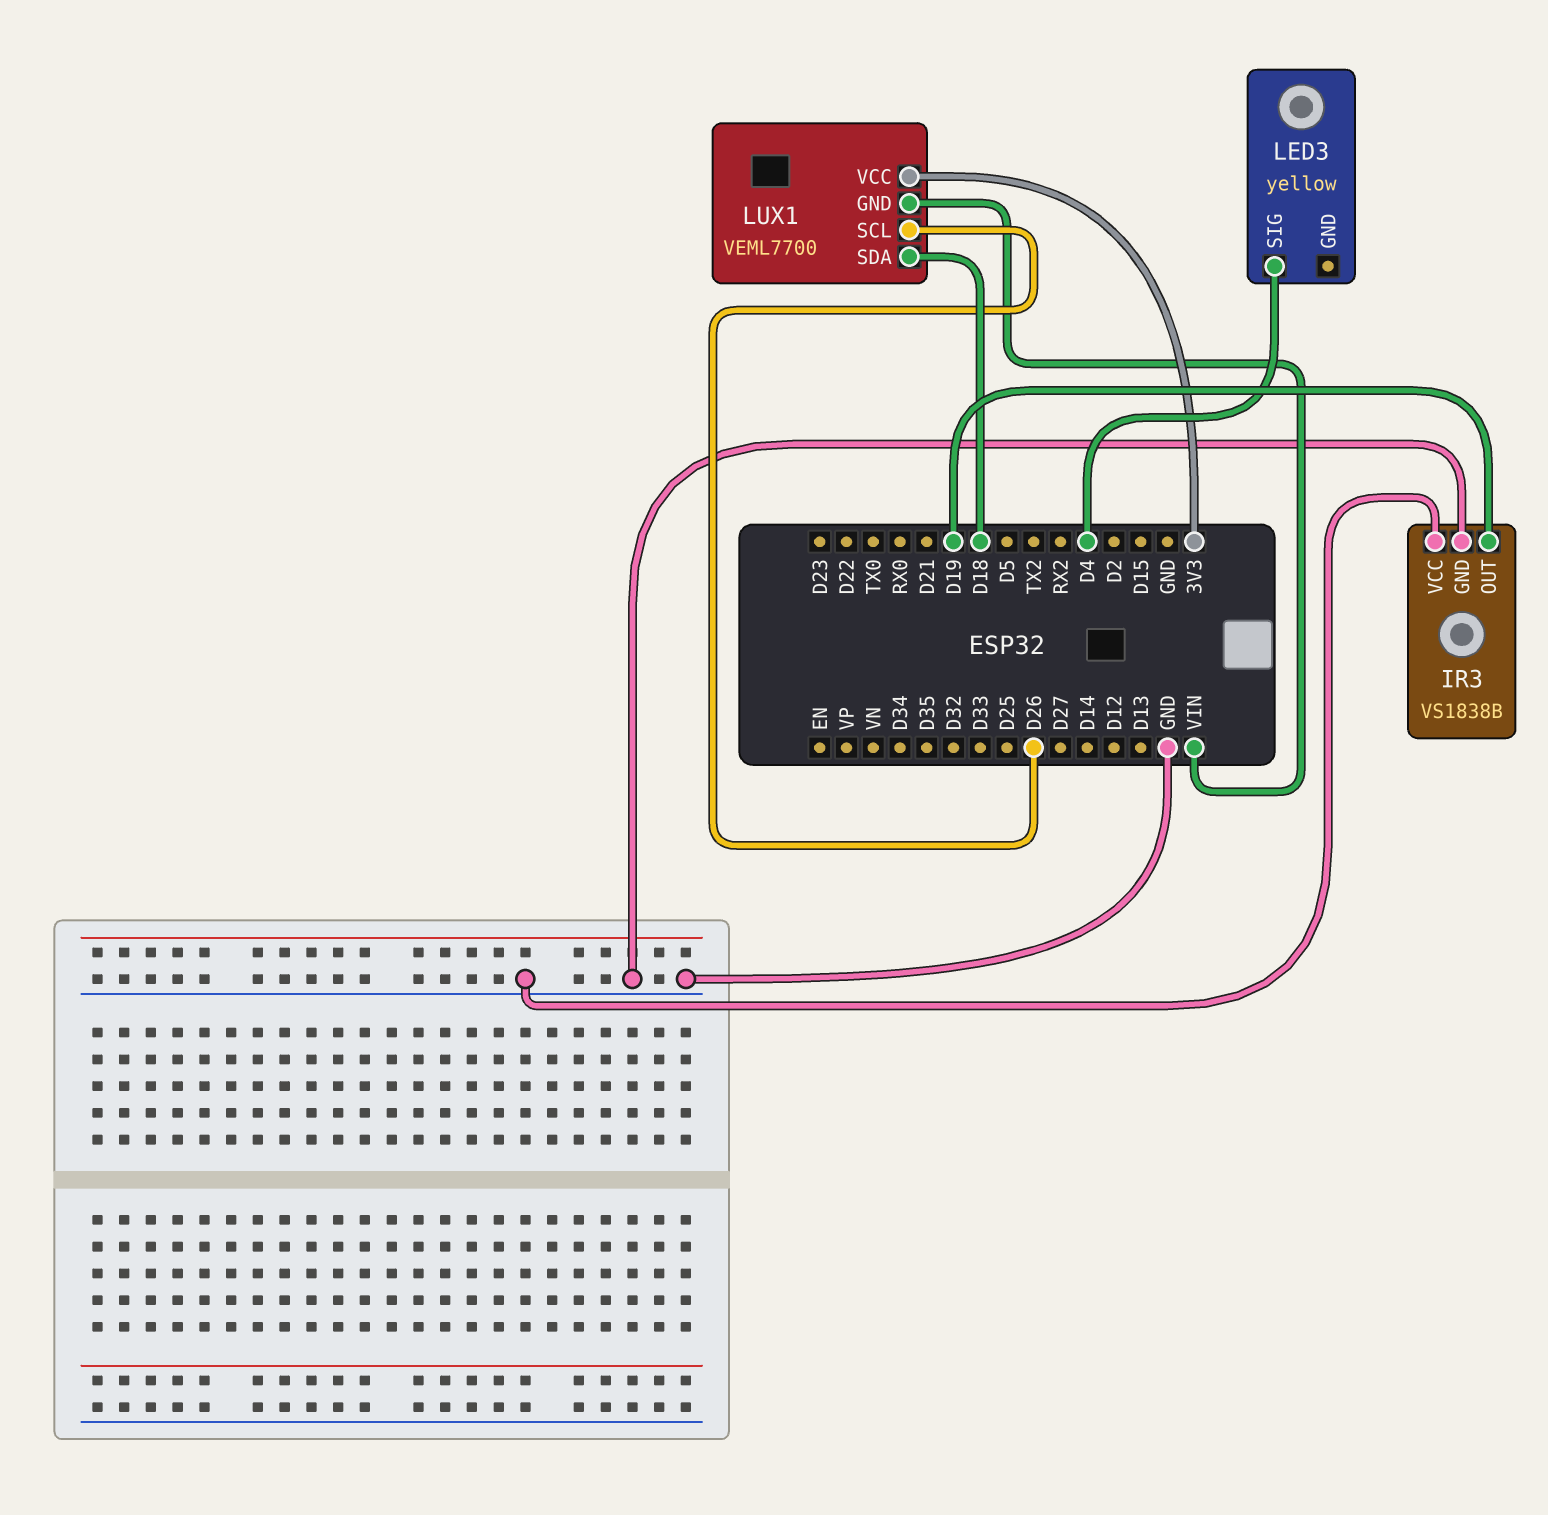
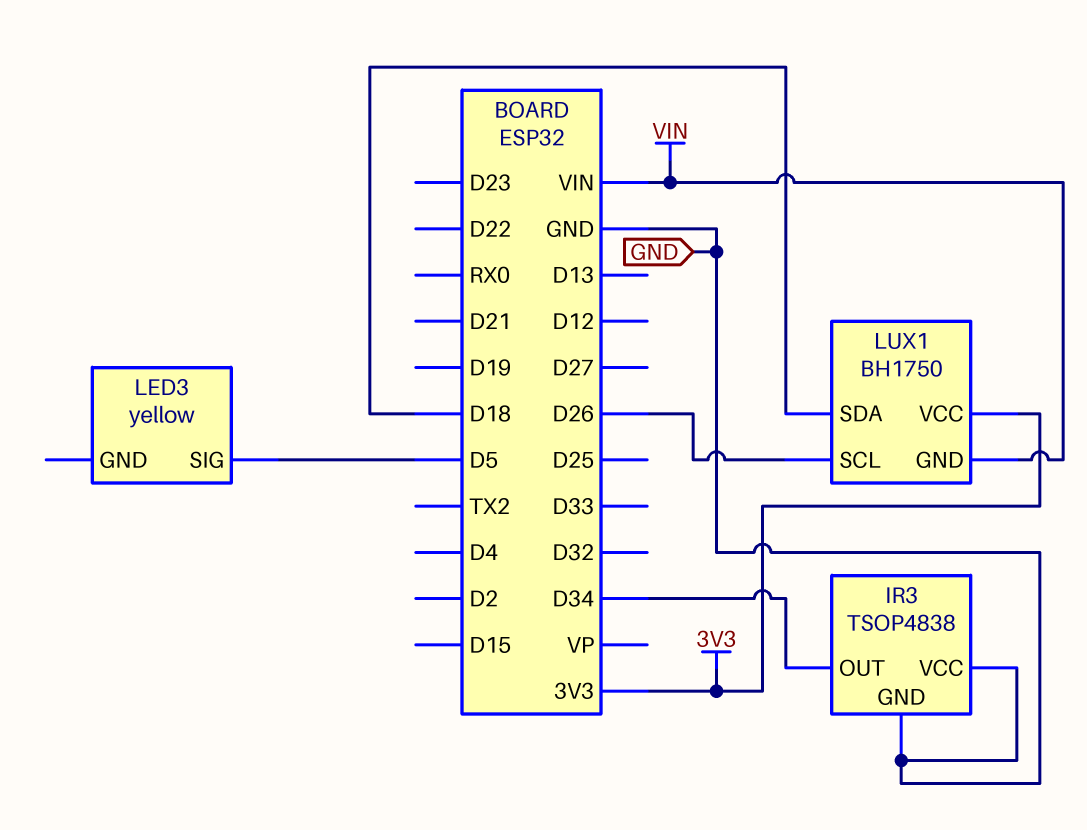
IR3: VS1838B -> TSOP4838
IR3 pin OUT: D19 -> D34
LED3 pin SIG: D4 -> D5
LUX1: VEML7700 -> BH1750

